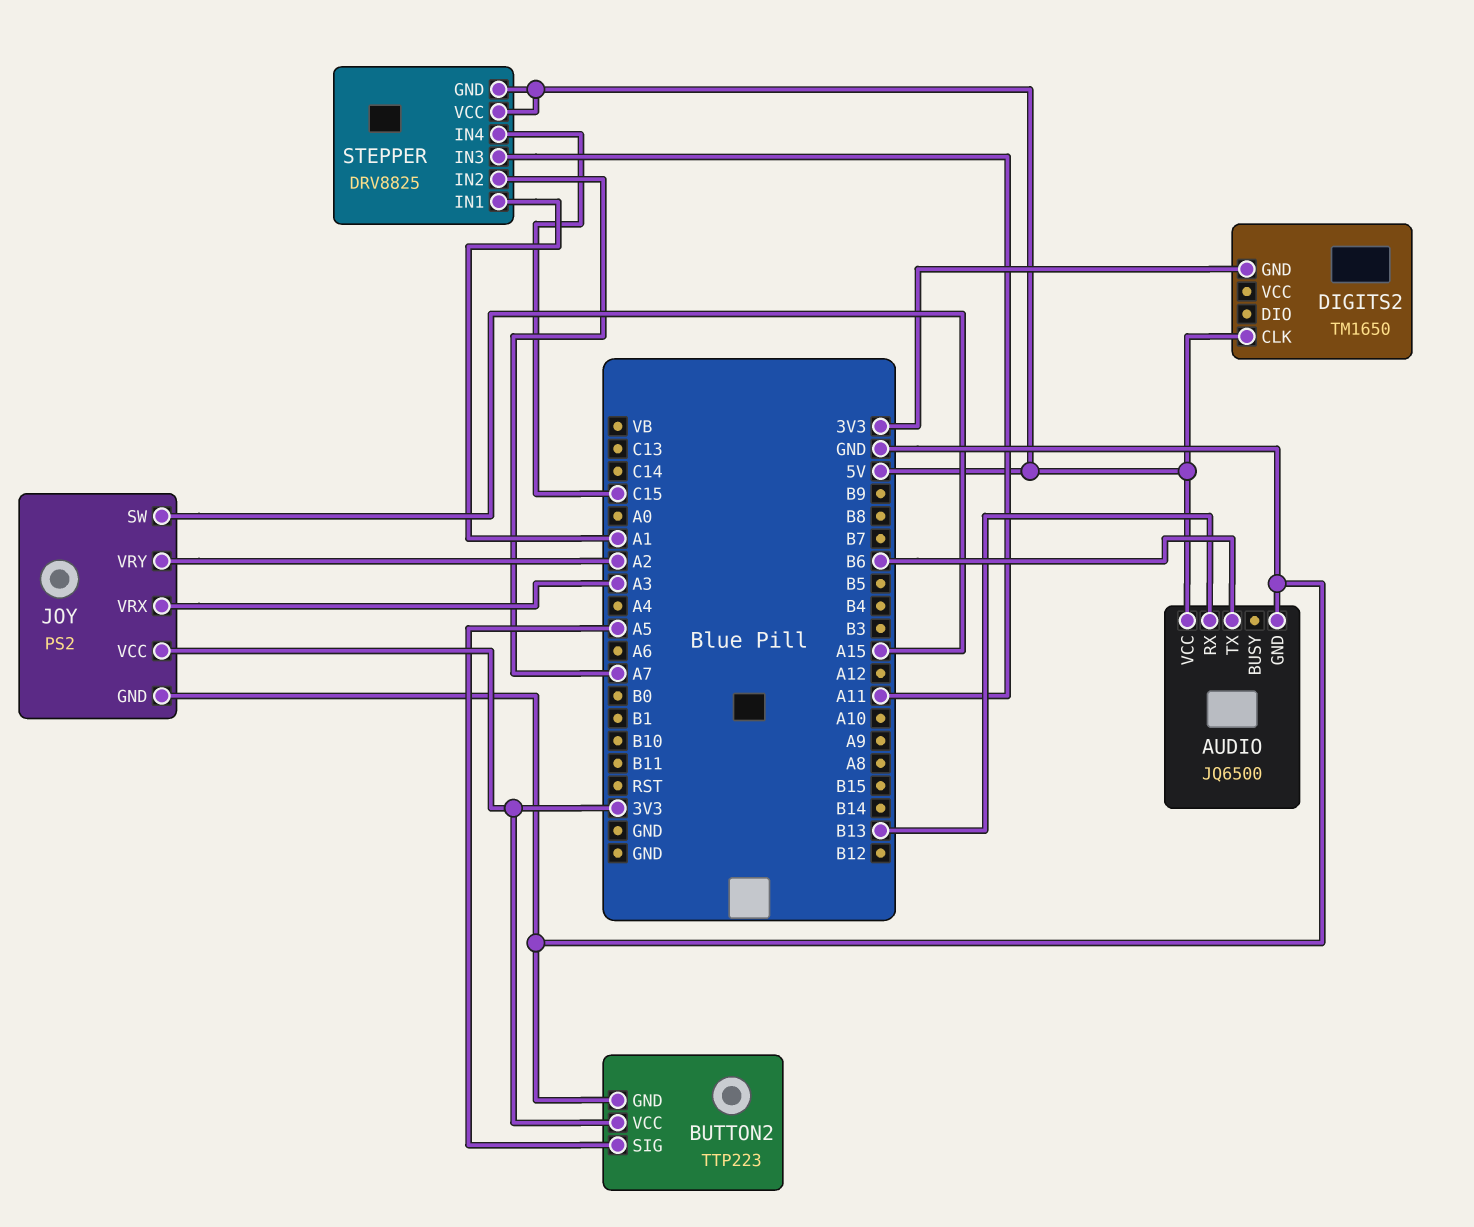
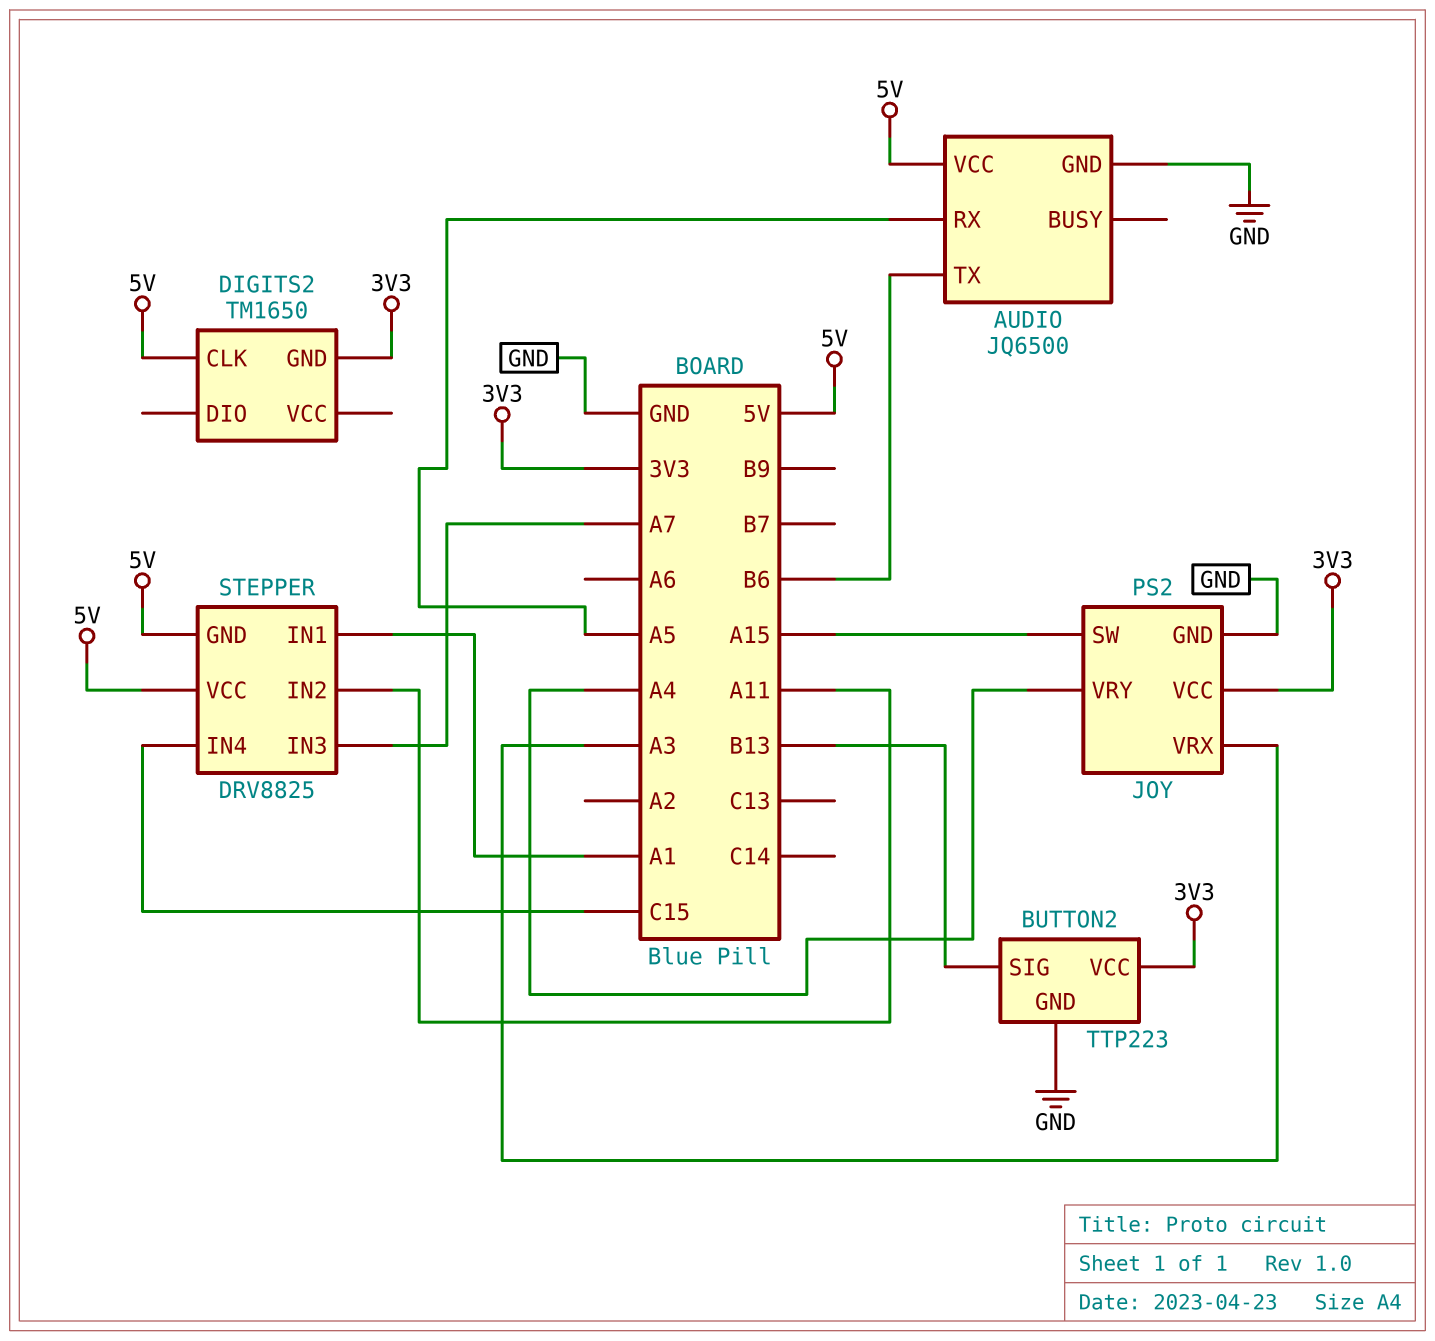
AUDIO pin RX: B13 -> A5
BUTTON2 pin SIG: A5 -> B13
JOY pin VRY: A2 -> A4
STEPPER pin IN2: A7 -> A11
STEPPER pin IN3: A11 -> A7

